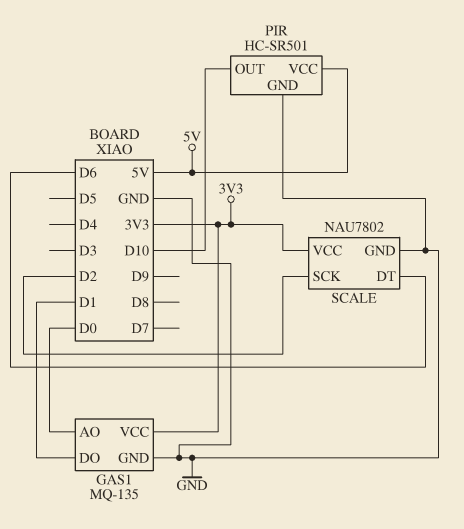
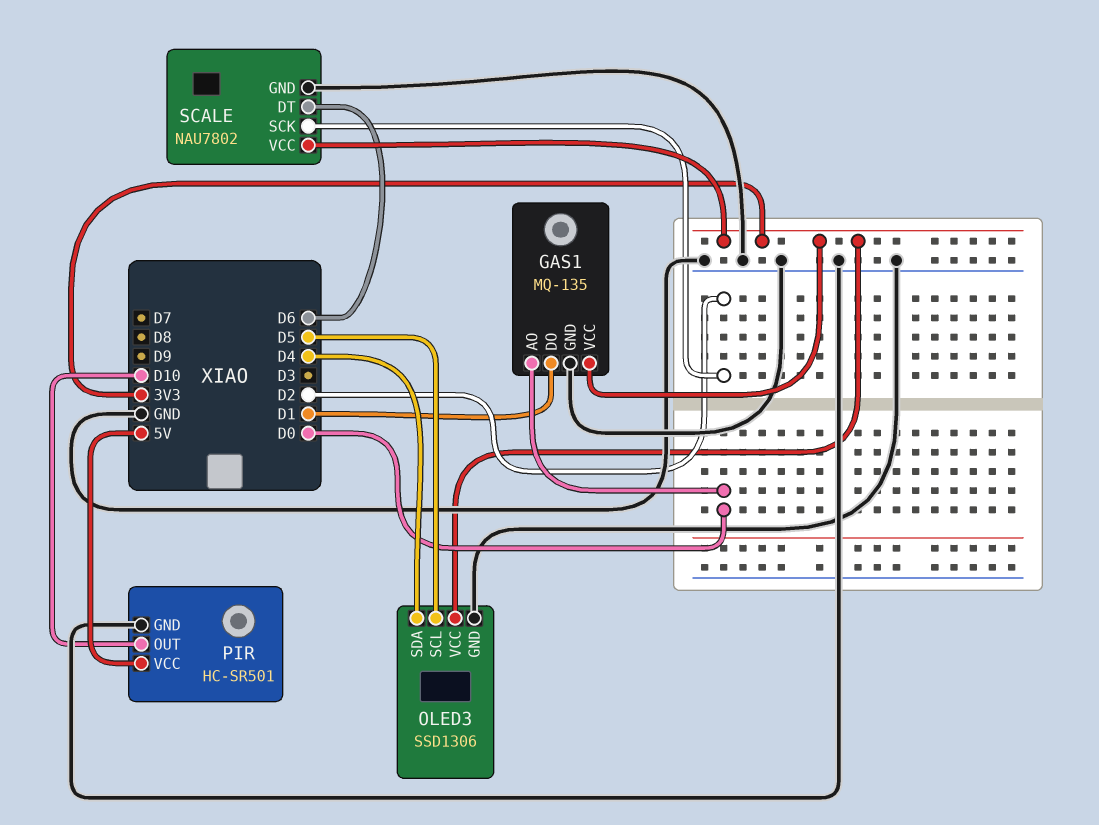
OLED3: none -> SSD1306
OLED3 pin GND: none -> GND
OLED3 pin SCL: none -> D5
OLED3 pin SDA: none -> D4
OLED3 pin VCC: none -> 3V3

